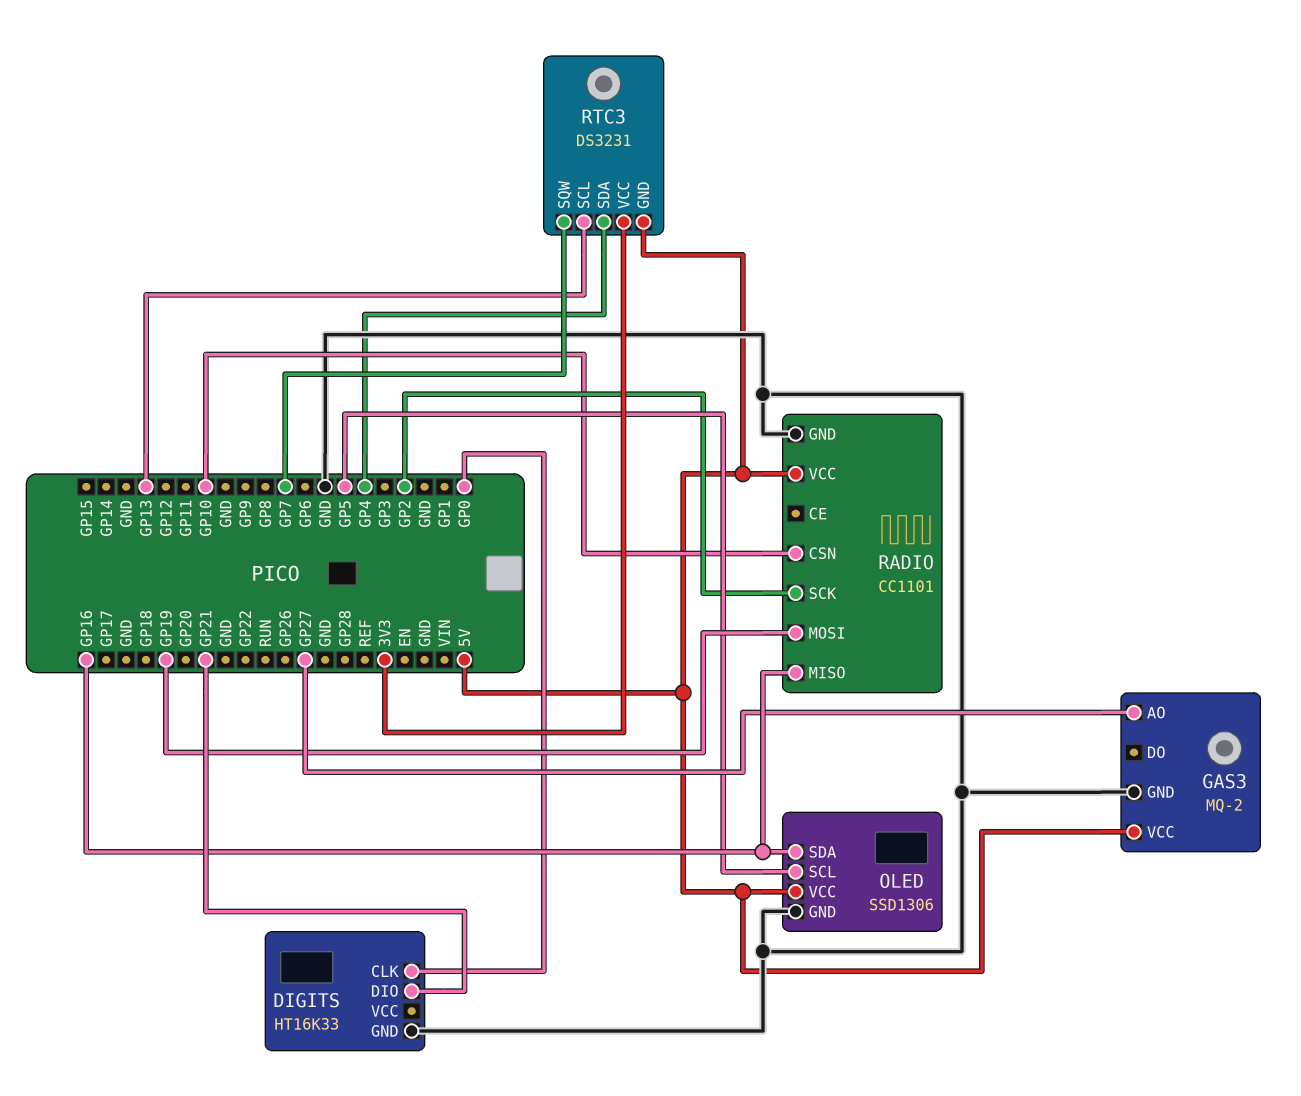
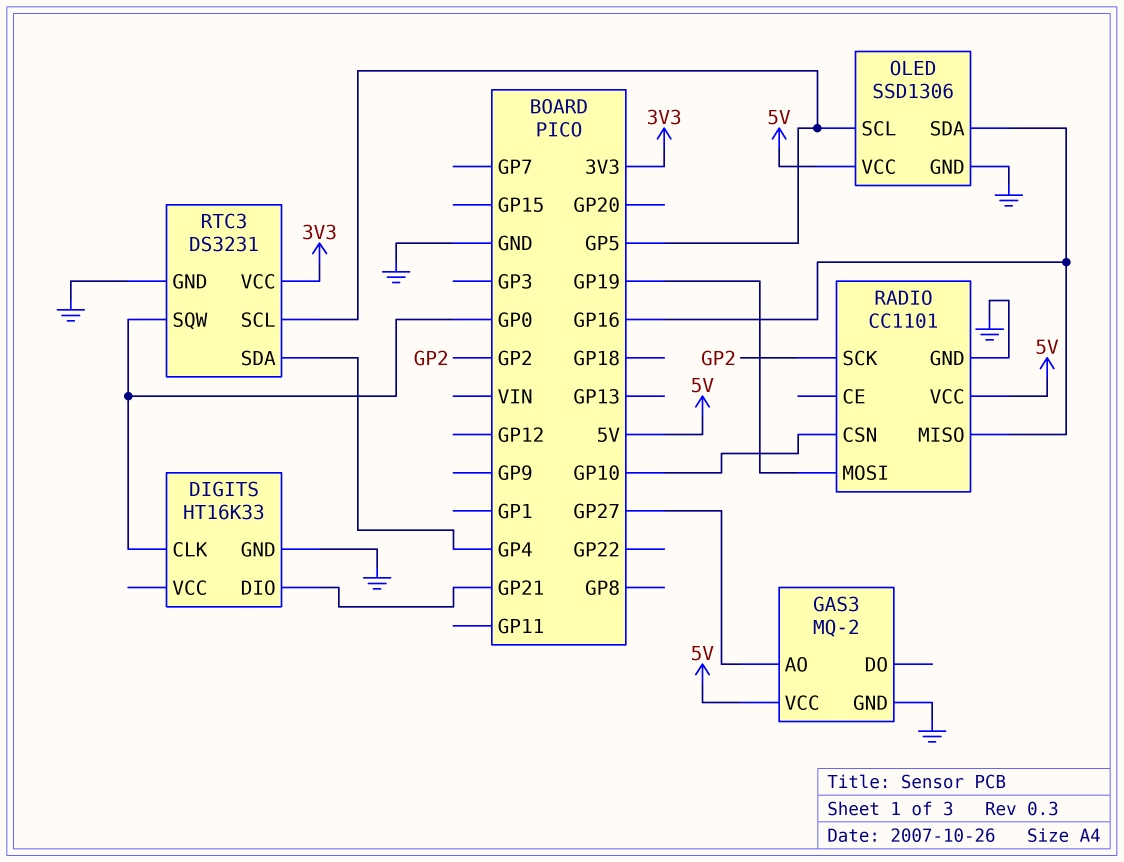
RTC3 pin GND: 5V -> GND
RTC3 pin SCL: GP13 -> GP5
RTC3 pin SQW: GP7 -> GP0

